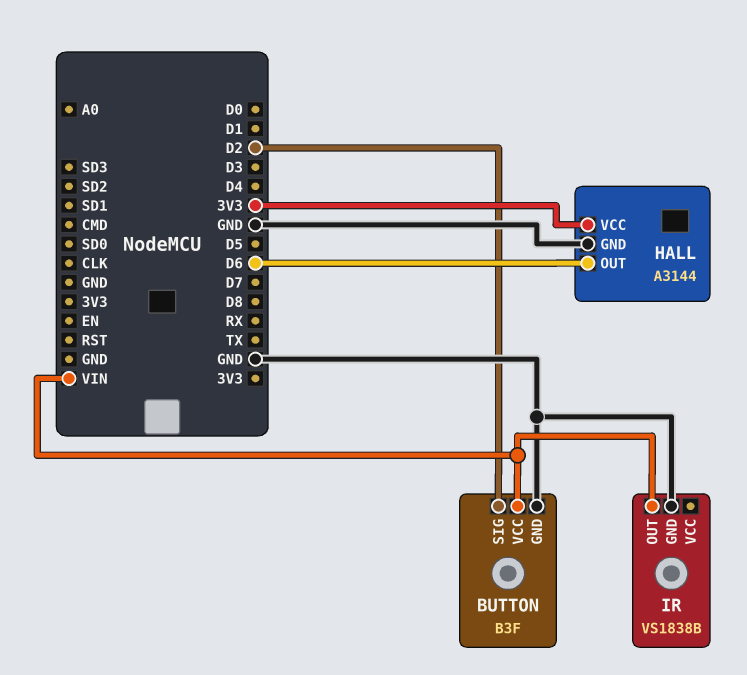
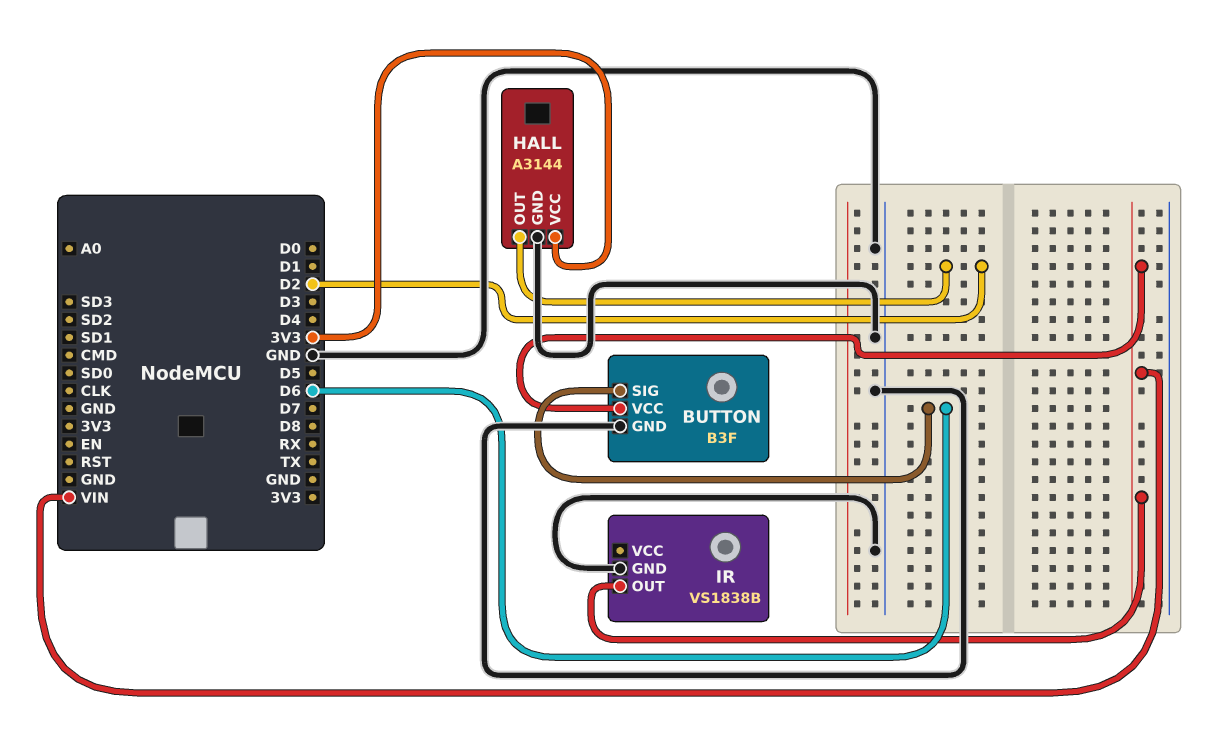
BUTTON pin SIG: D2 -> D6
HALL pin OUT: D6 -> D2

